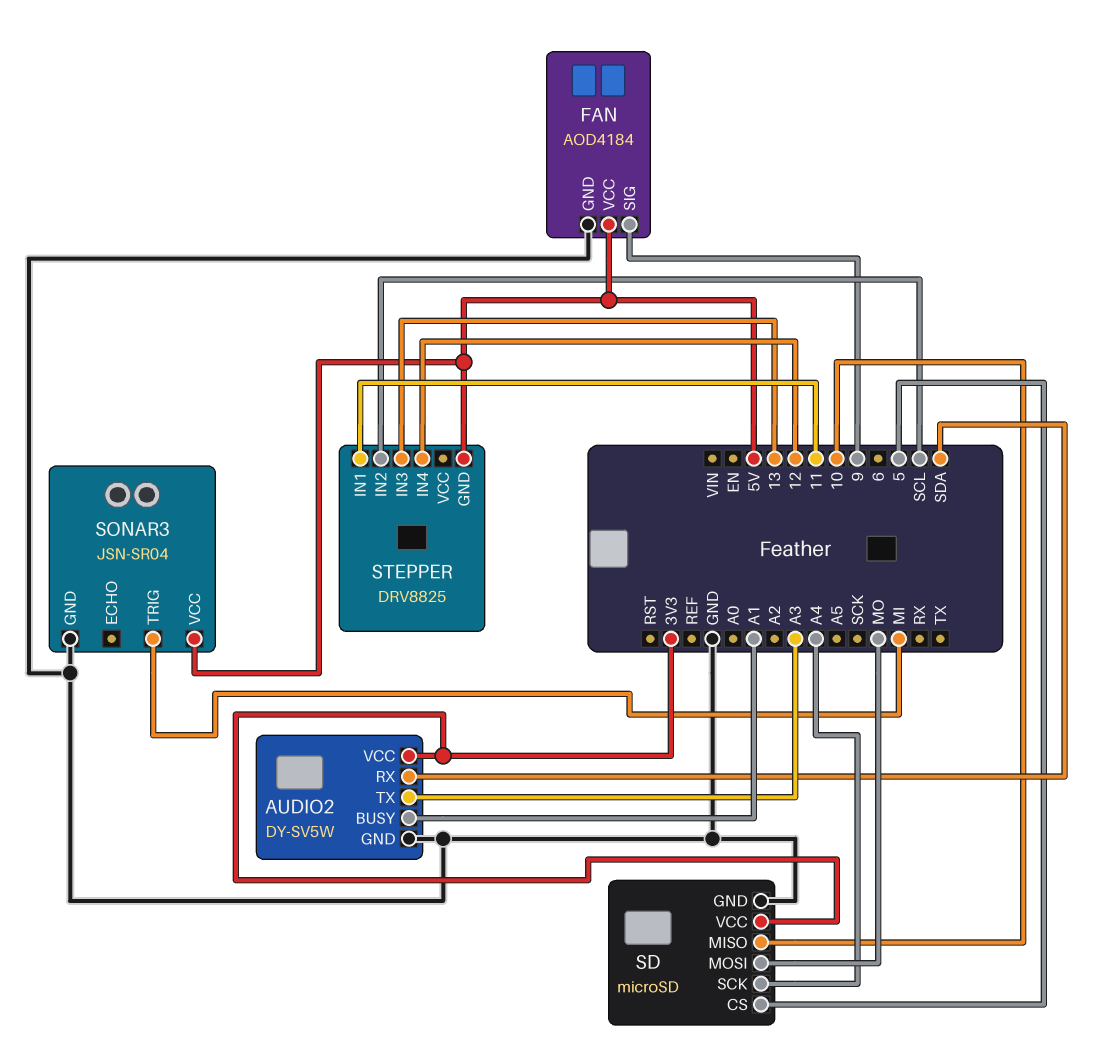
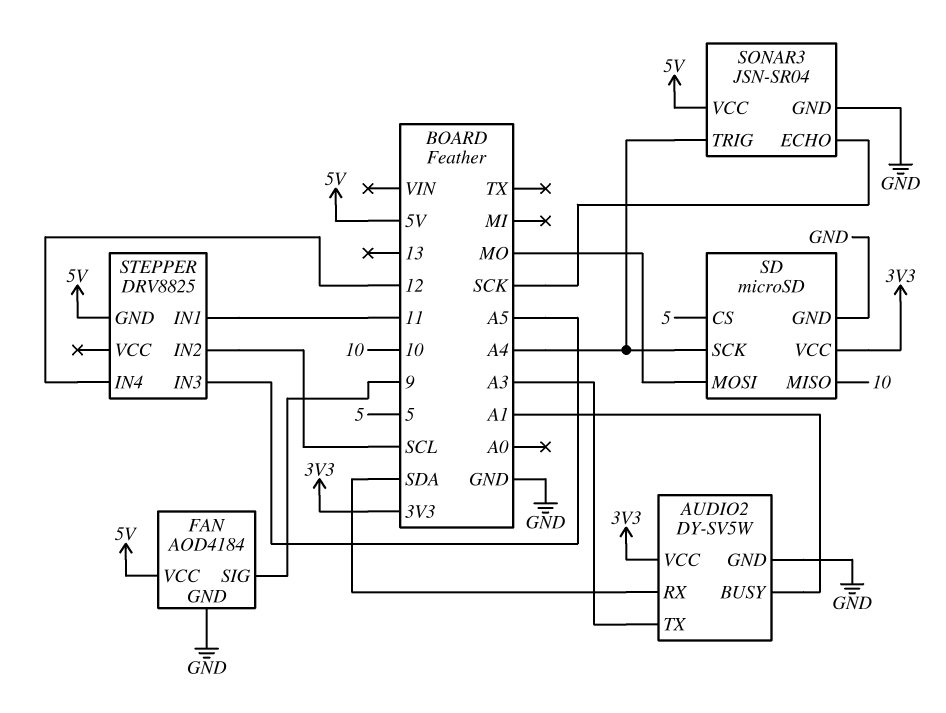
SONAR3 pin ECHO: none -> SCK
SONAR3 pin TRIG: MI -> A4
STEPPER pin IN3: 13 -> A5

